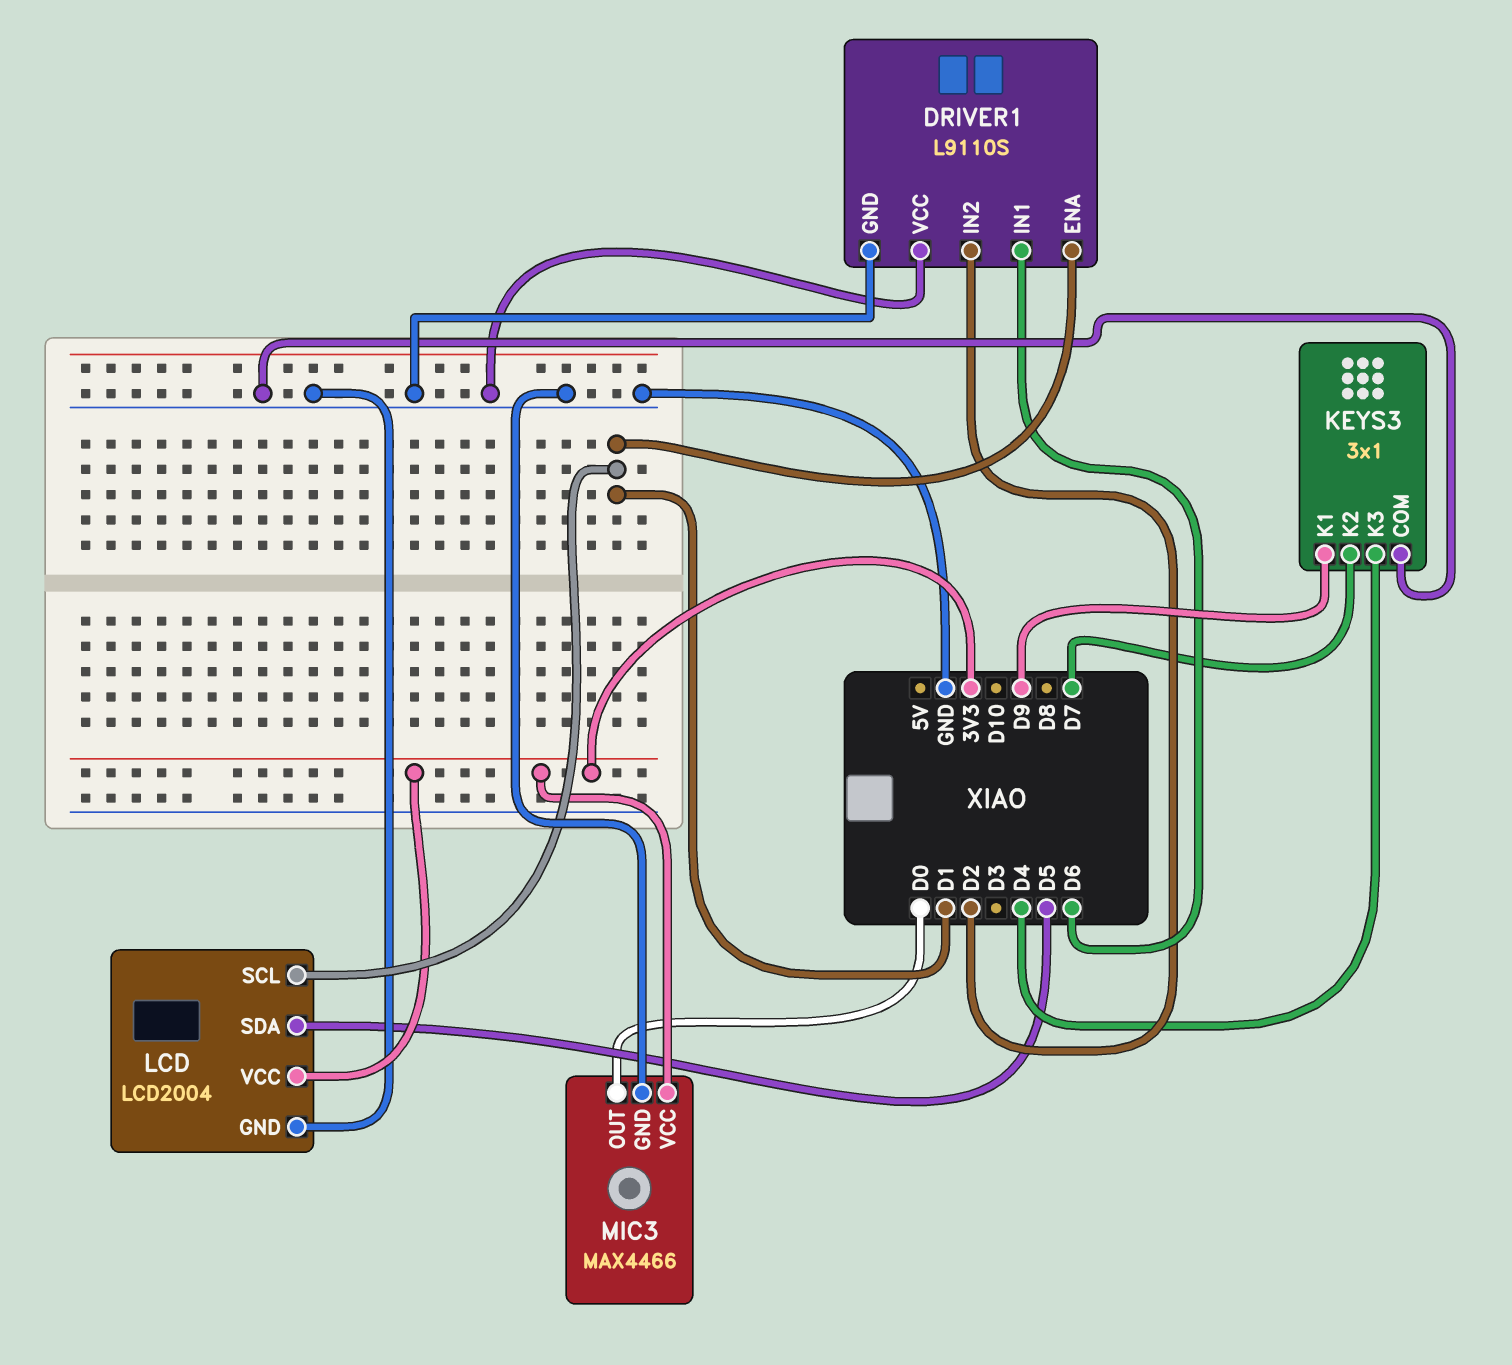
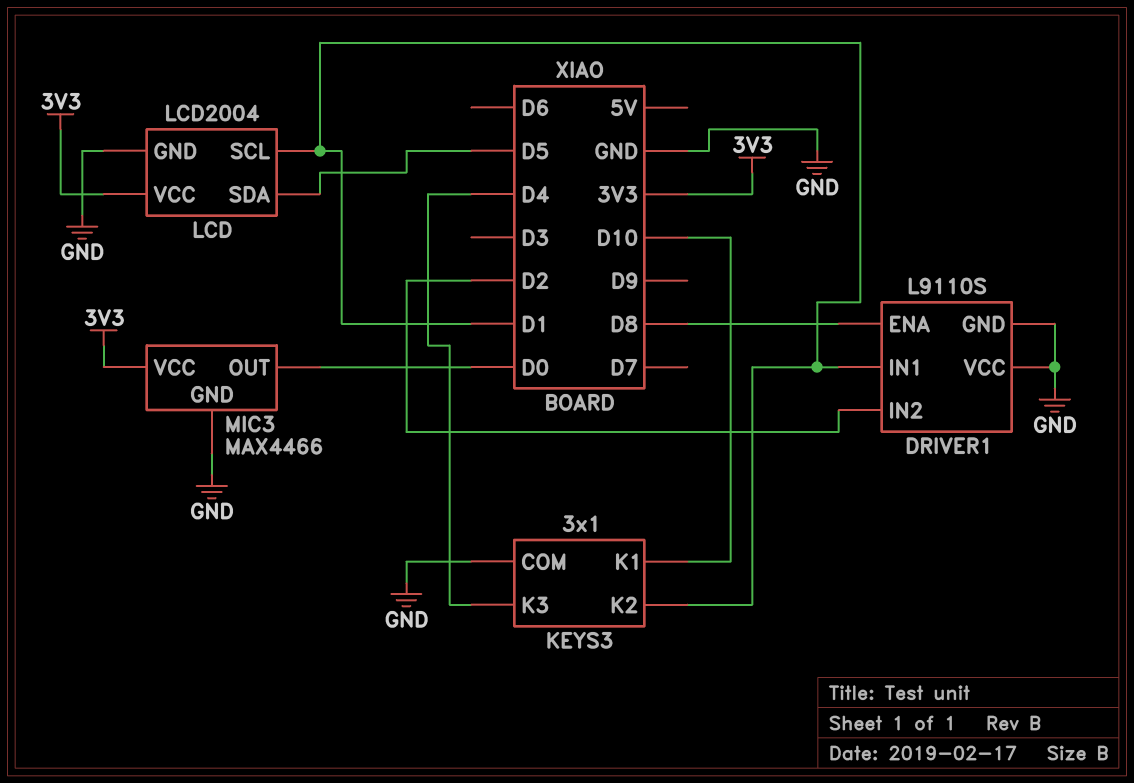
DRIVER1 pin ENA: D1 -> D8
DRIVER1 pin IN1: D6 -> D1
KEYS3 pin K1: D9 -> D10
KEYS3 pin K2: D7 -> D1

